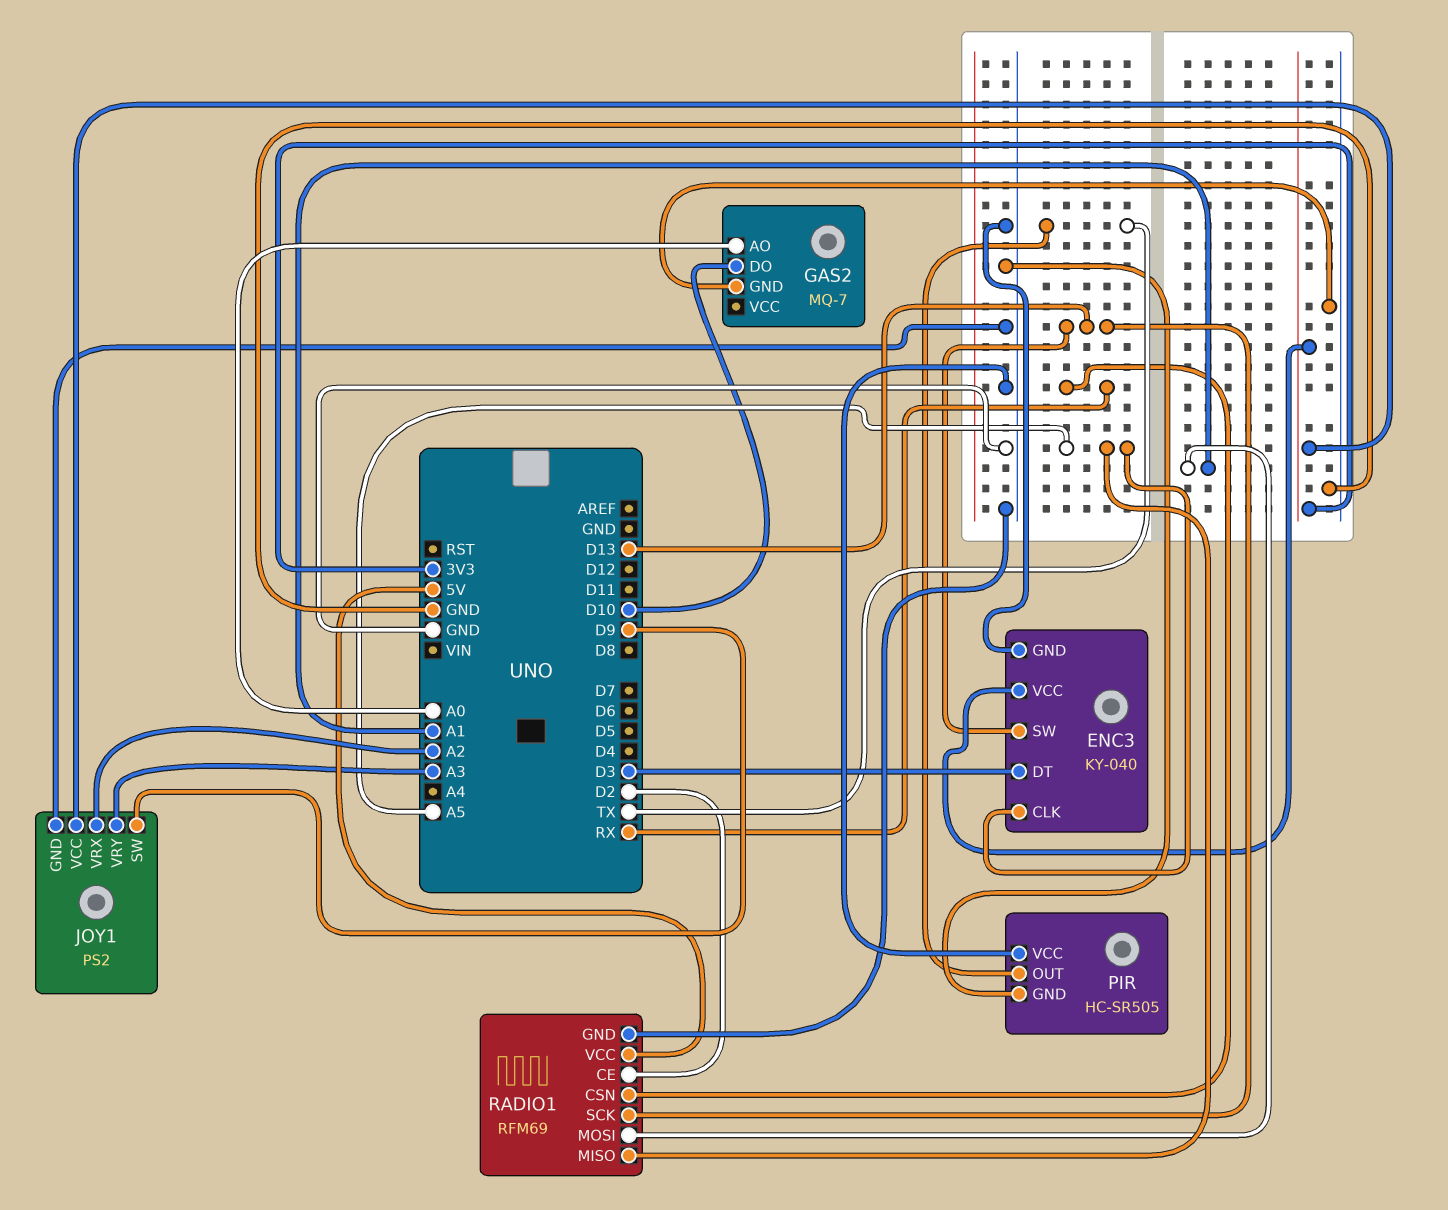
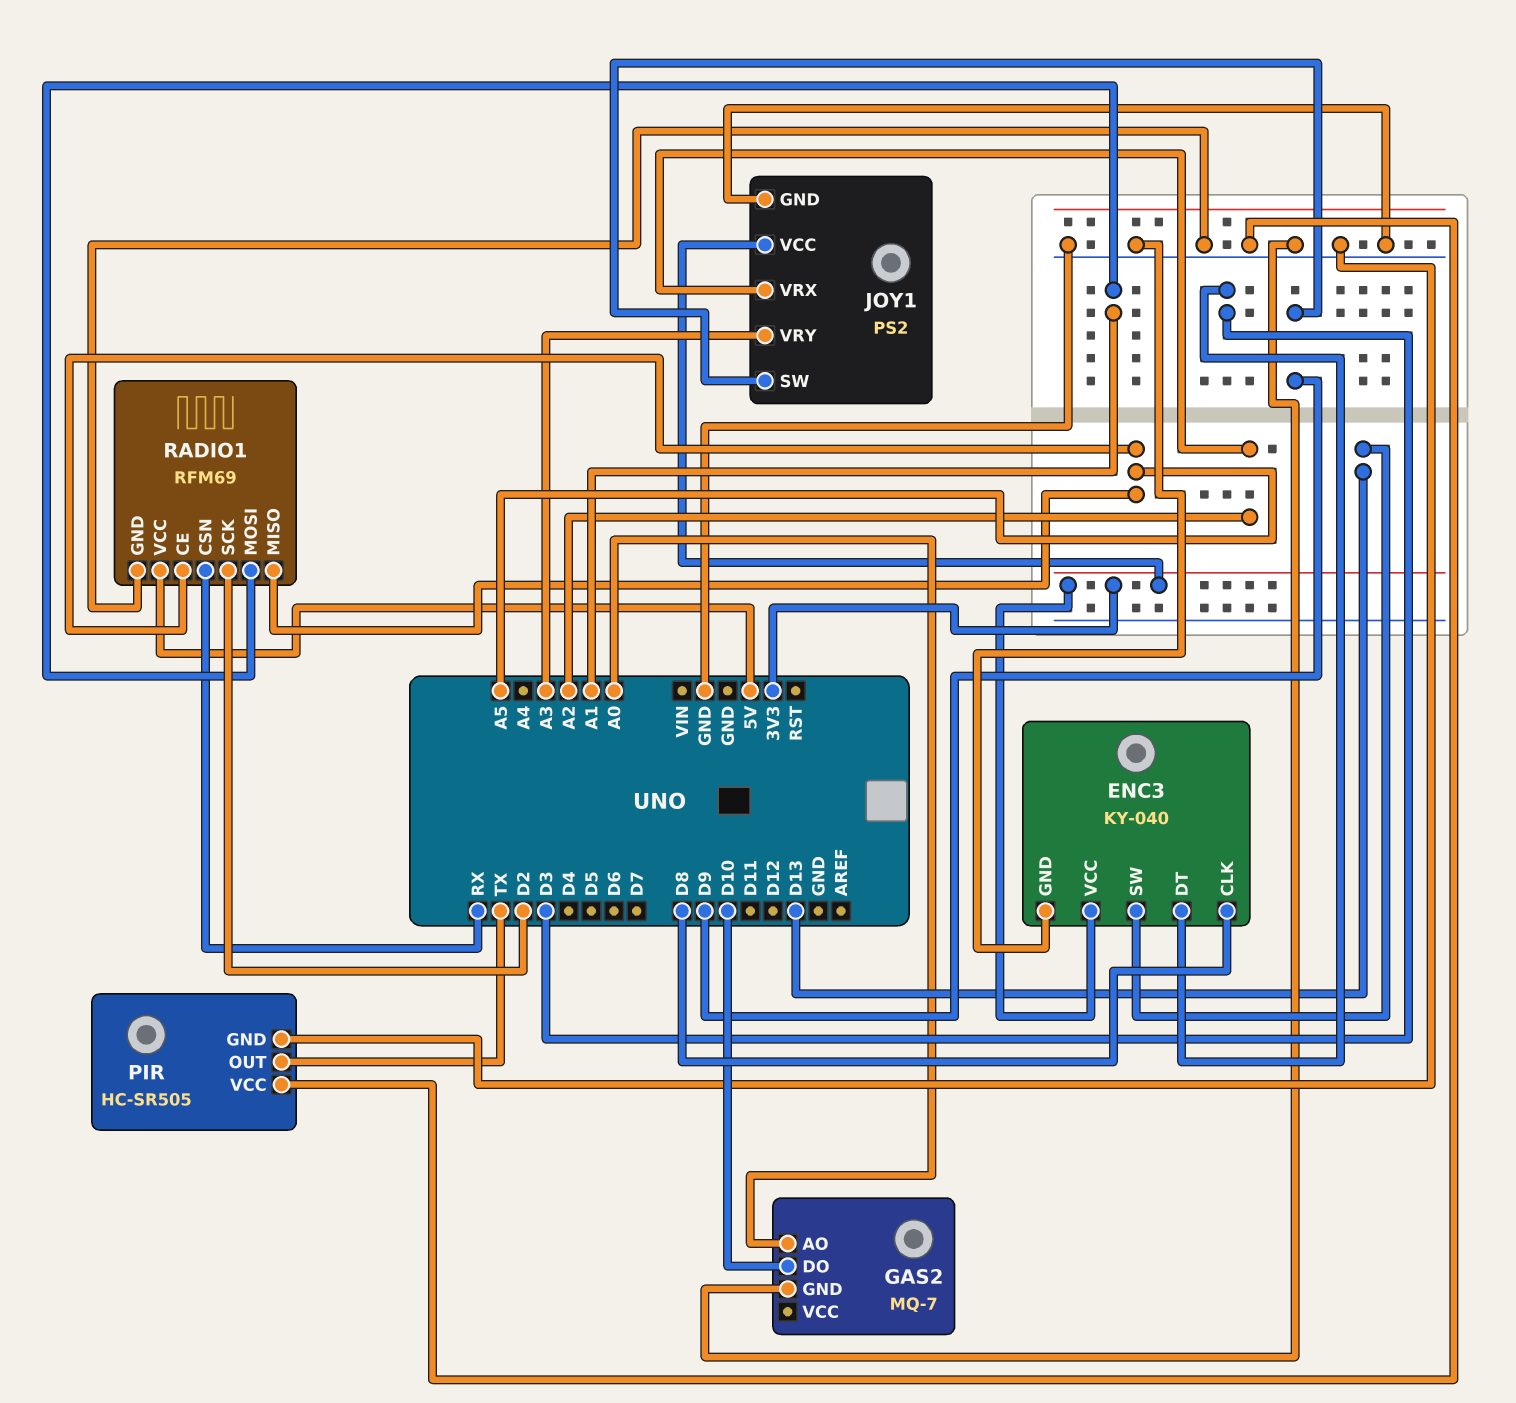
ENC3 pin CLK: A5 -> D8
RADIO1 pin CE: D2 -> A5
RADIO1 pin SCK: D13 -> D2

